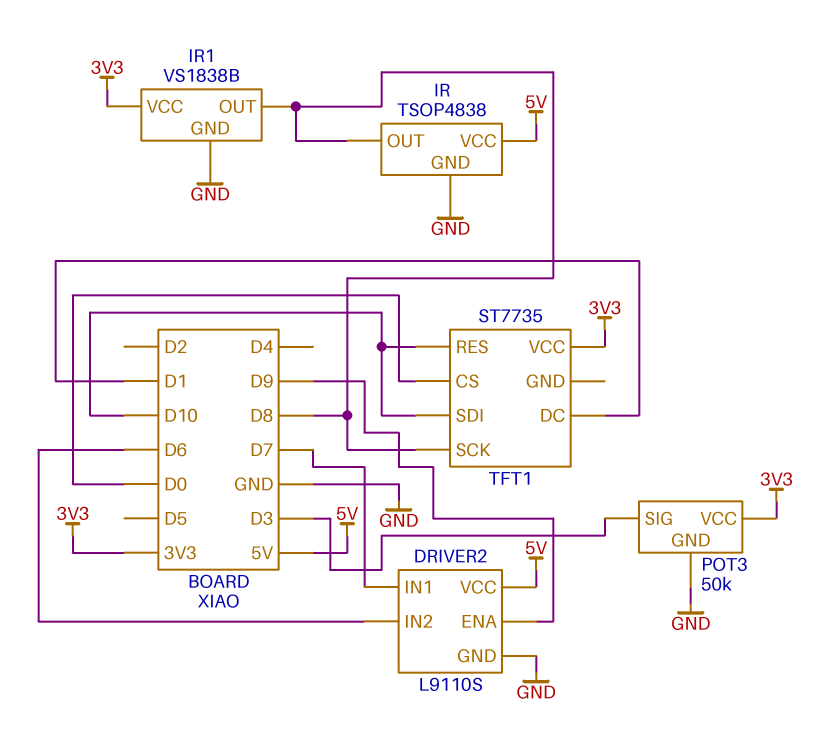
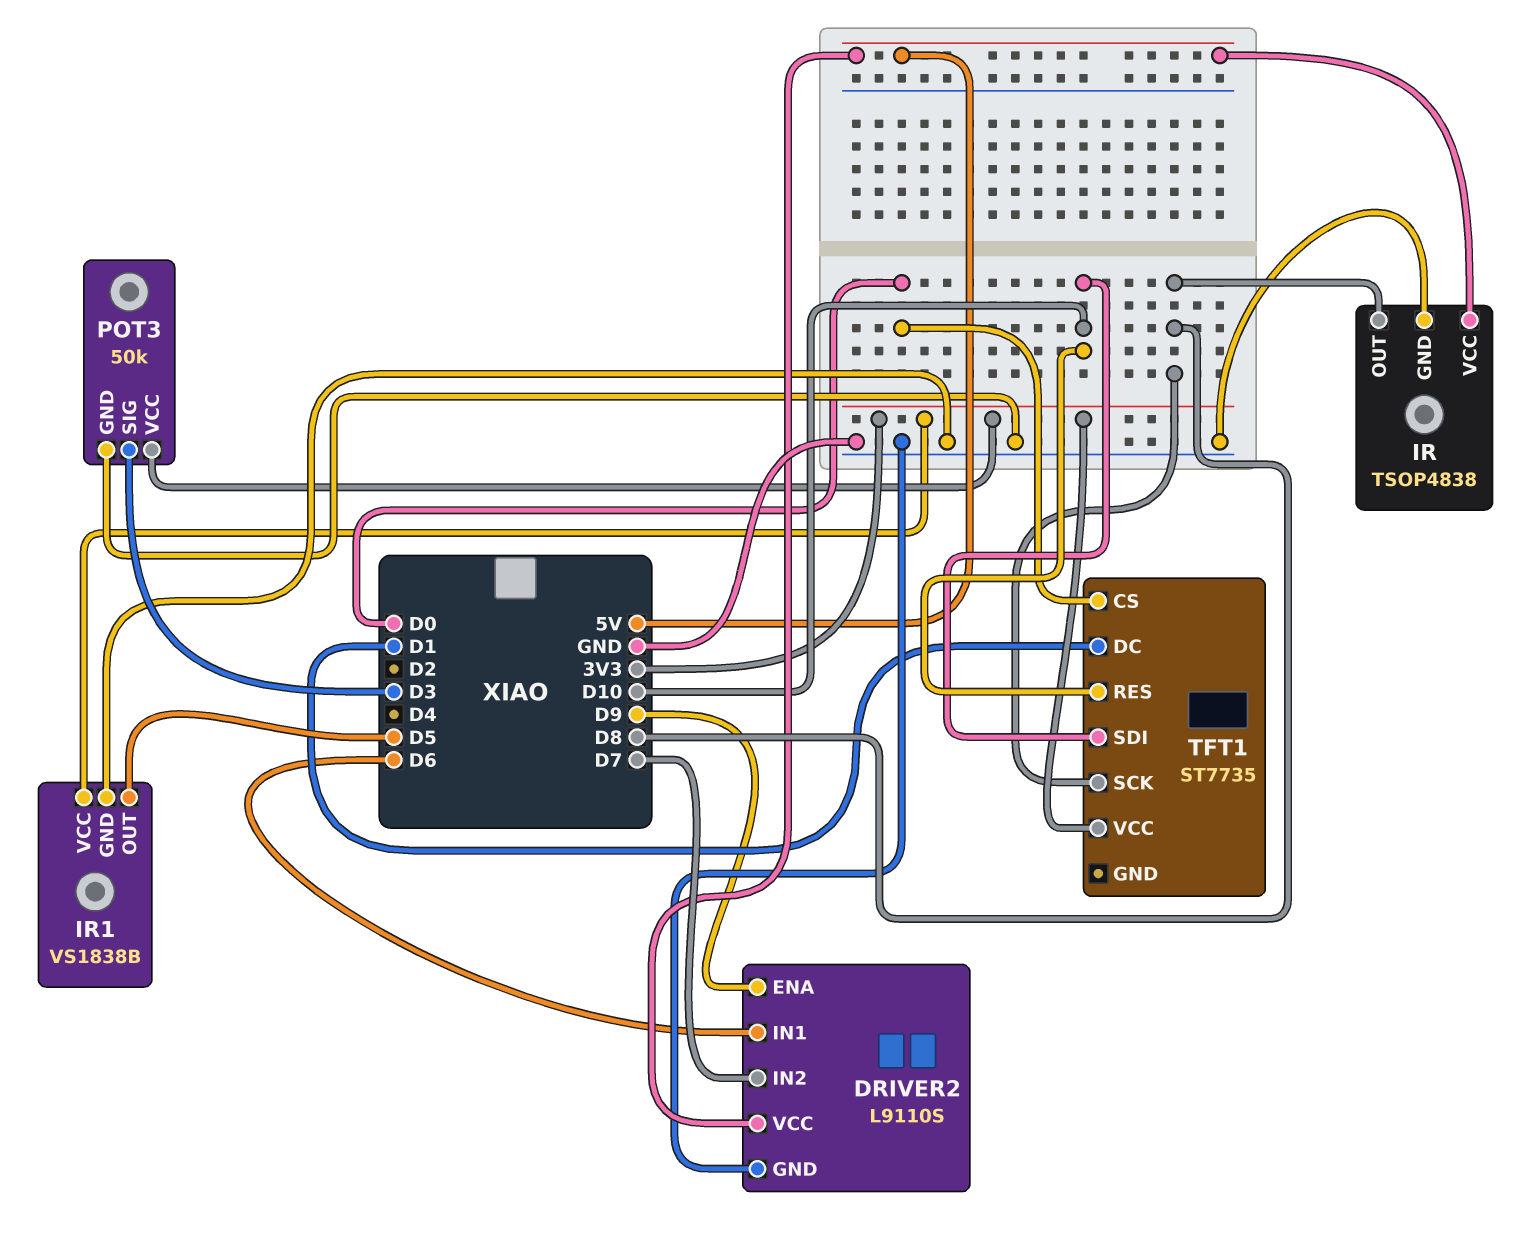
DRIVER2 pin IN1: D7 -> D6
DRIVER2 pin IN2: D6 -> D7
IR1 pin OUT: D8 -> D5

